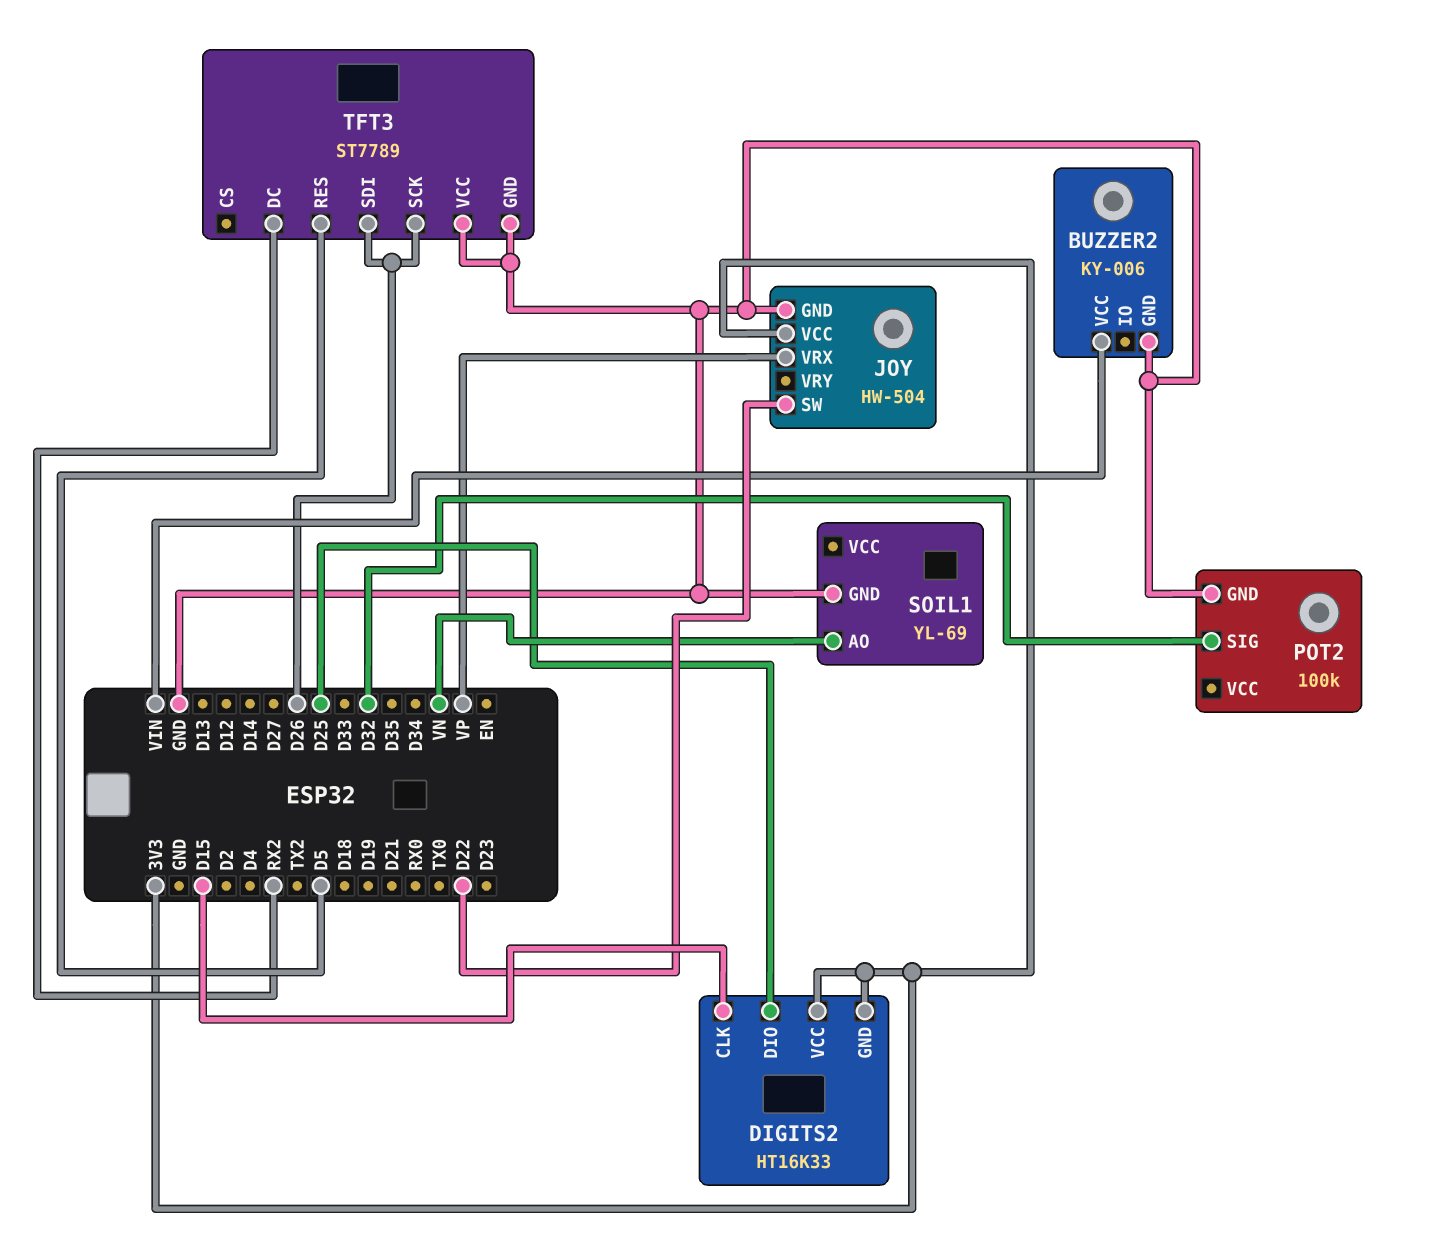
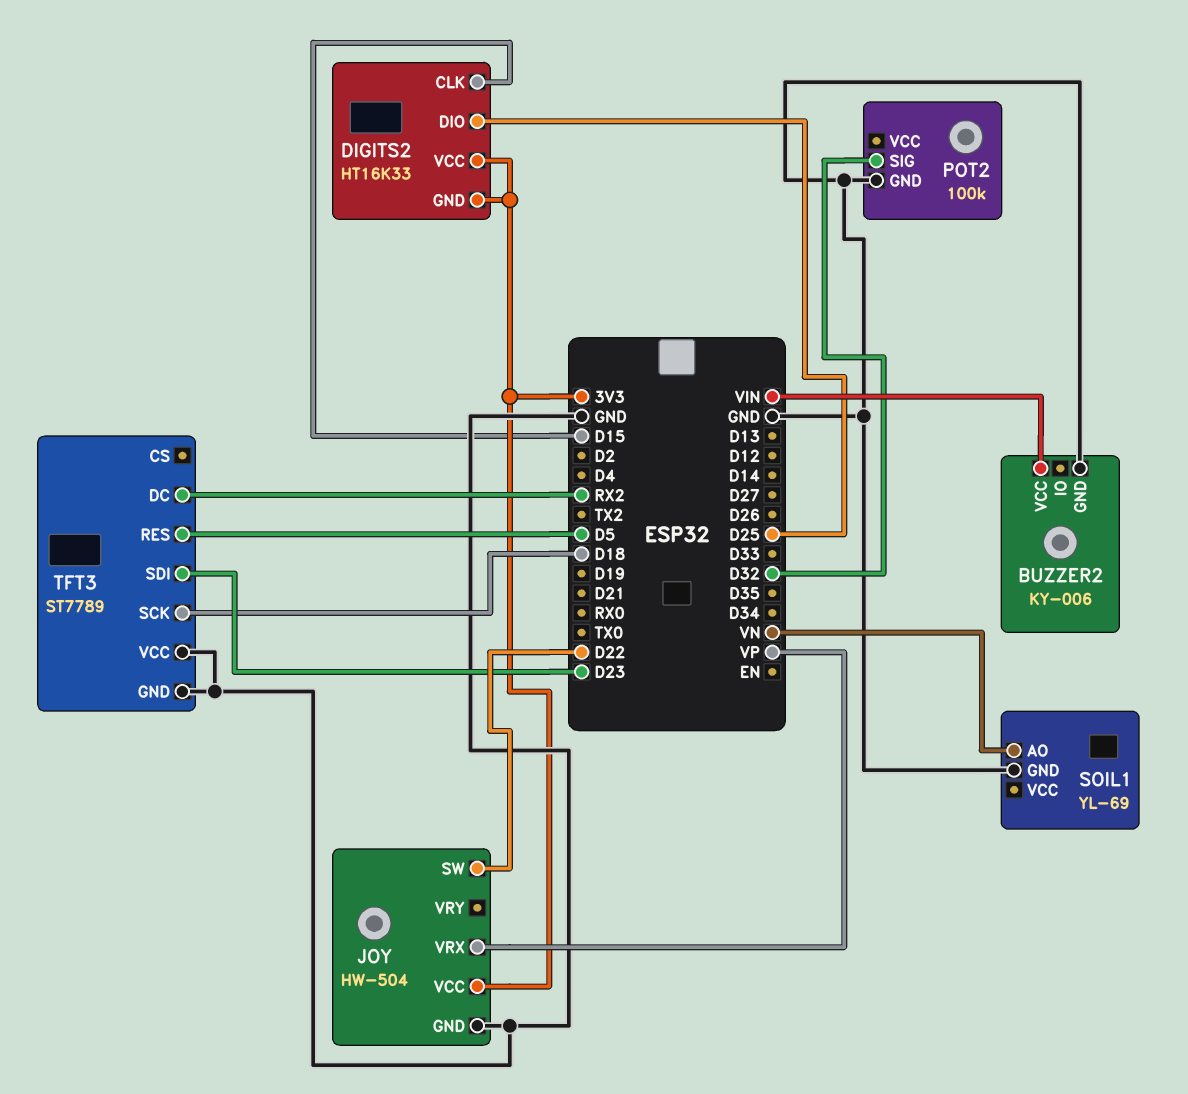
TFT3 pin SCK: D26 -> D18
TFT3 pin SDI: D26 -> D23

